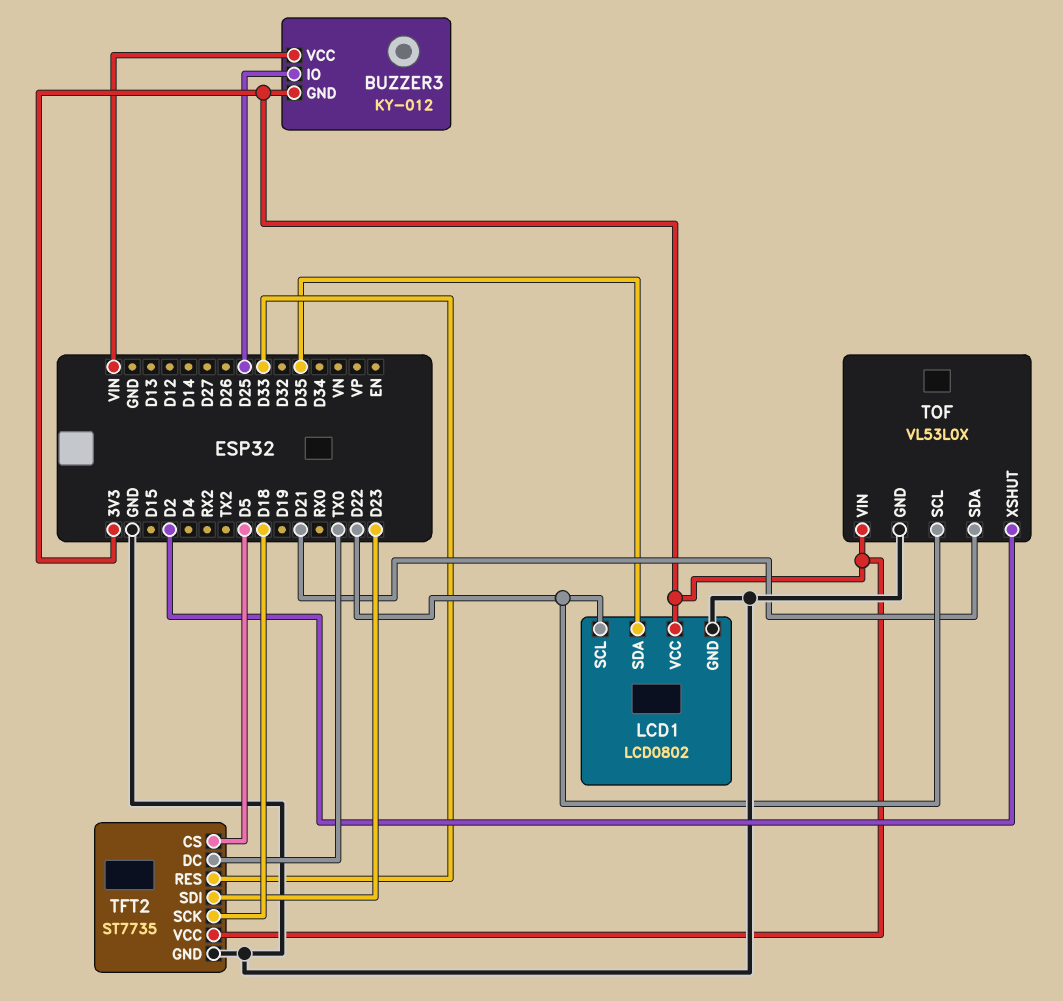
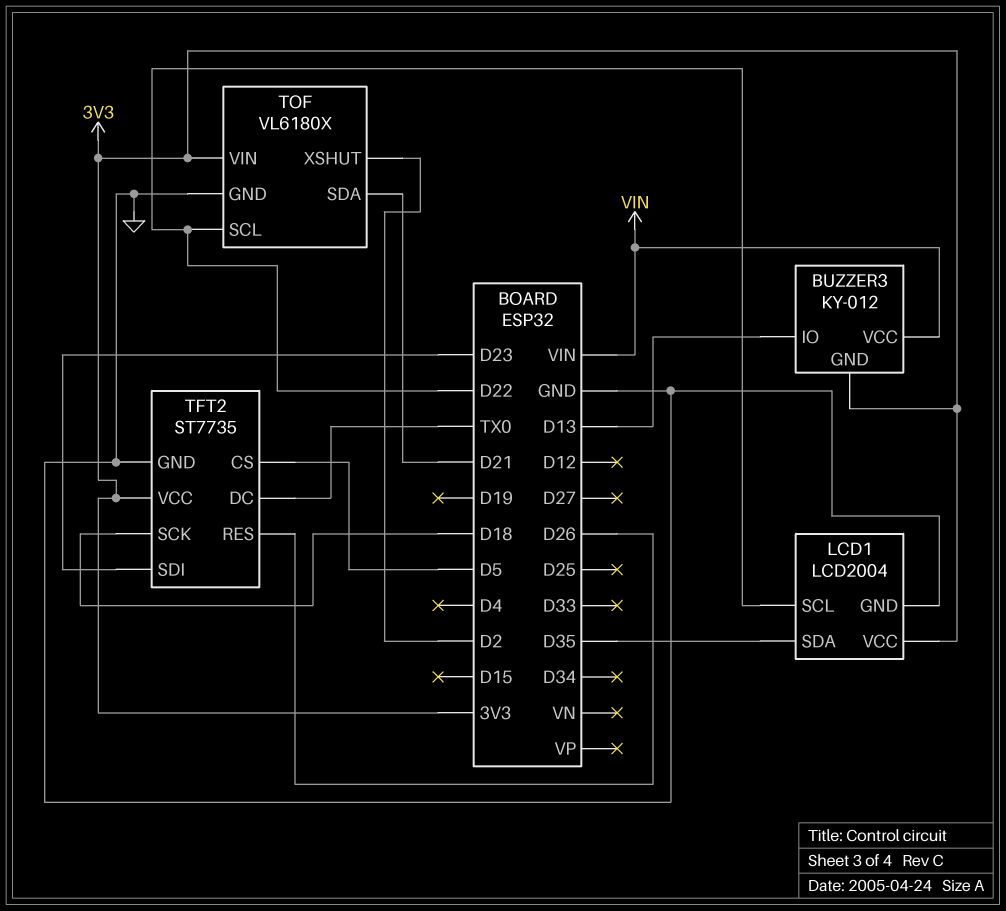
BUZZER3 pin IO: D25 -> D13
LCD1: LCD0802 -> LCD2004
TFT2 pin RES: D33 -> D26
TOF: VL53L0X -> VL6180X

